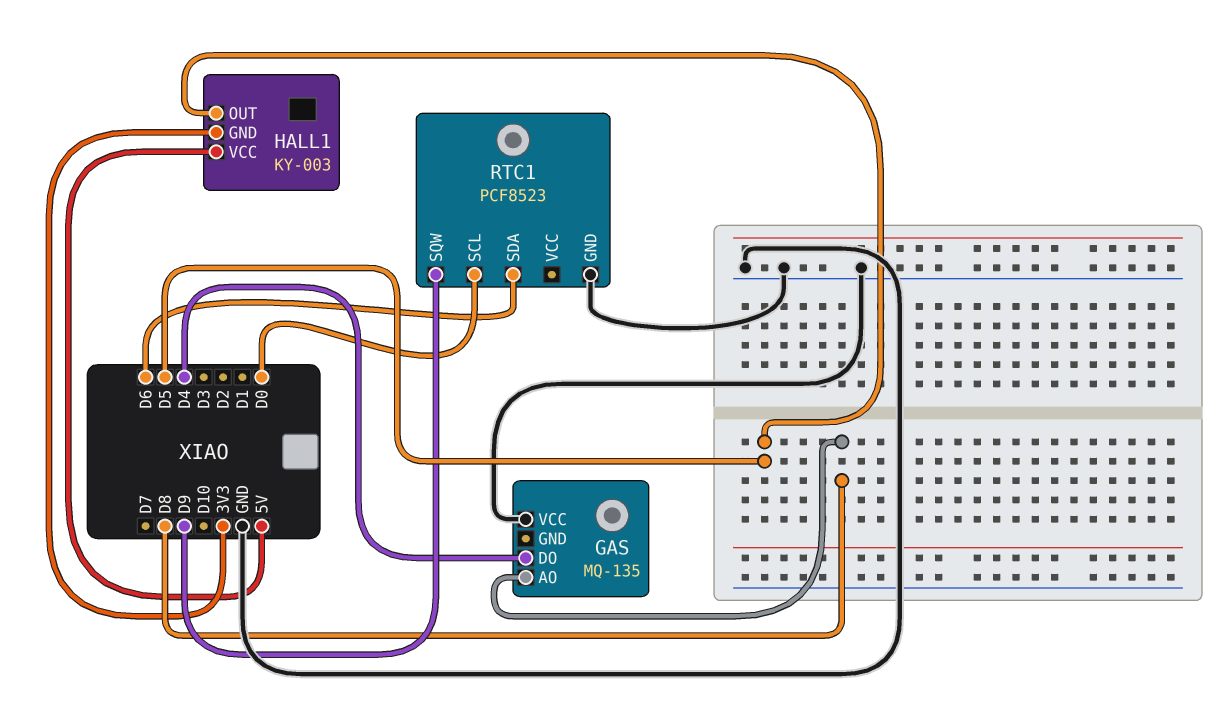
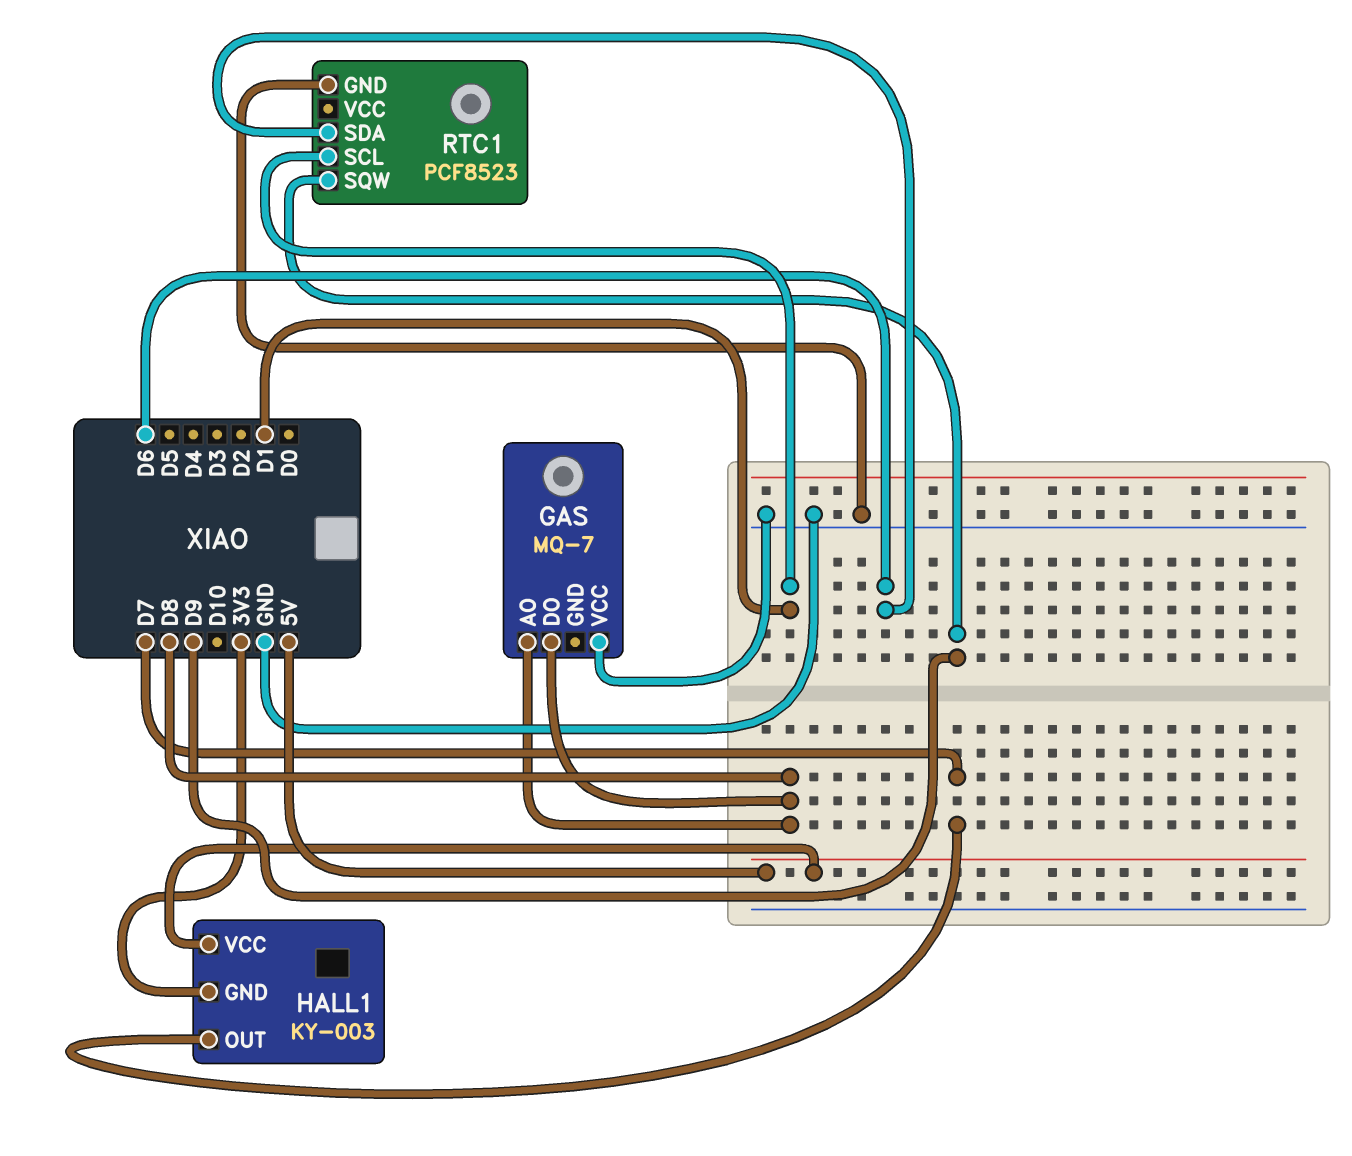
GAS: MQ-135 -> MQ-7
GAS pin DO: D4 -> D8
HALL1 pin OUT: D5 -> D7
RTC1 pin SCL: D0 -> D1

